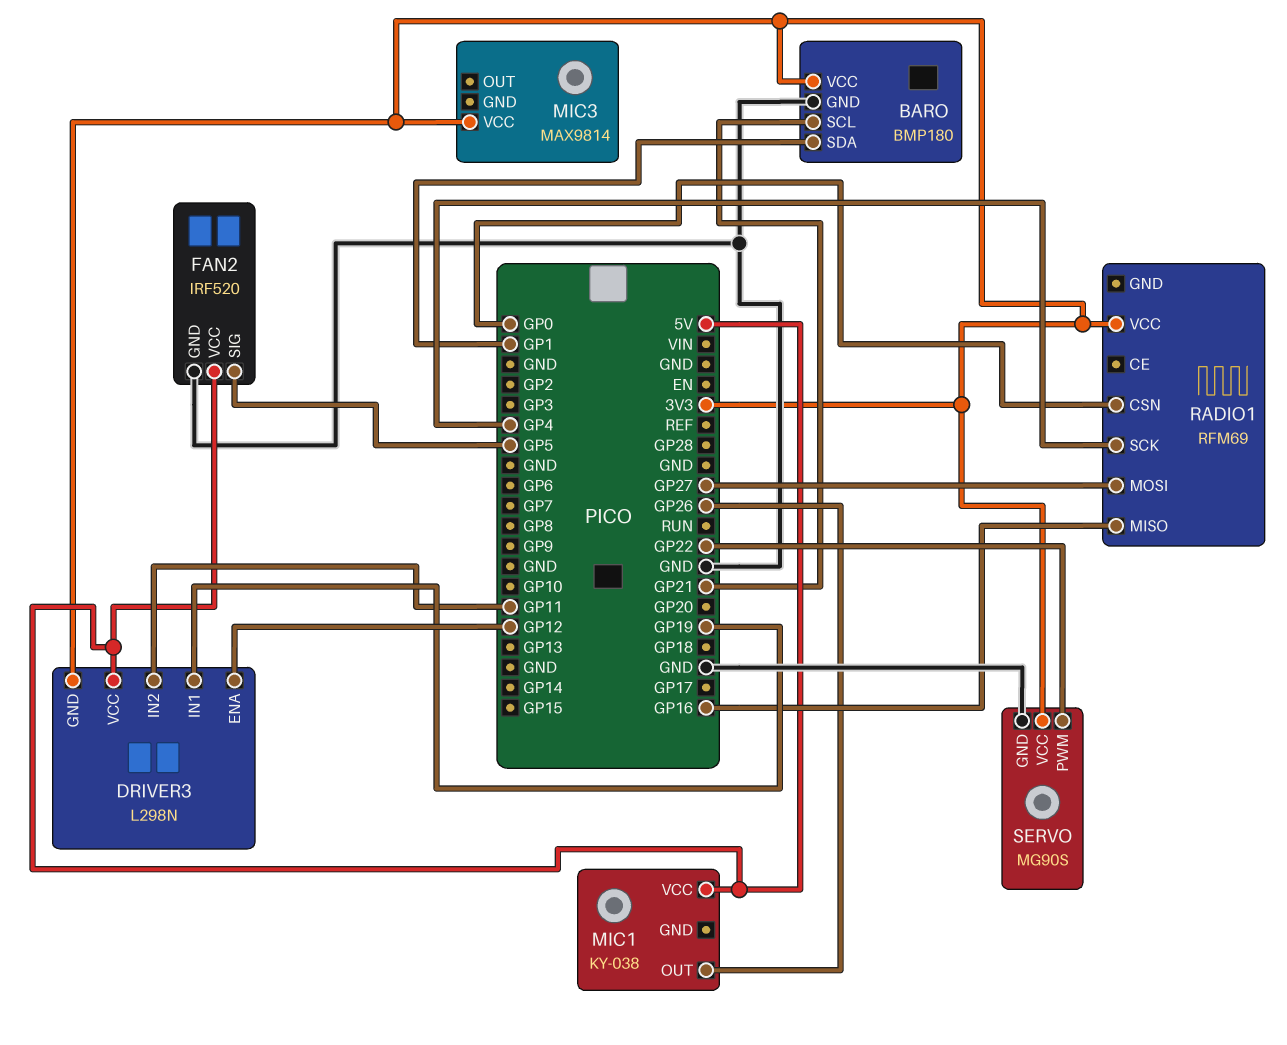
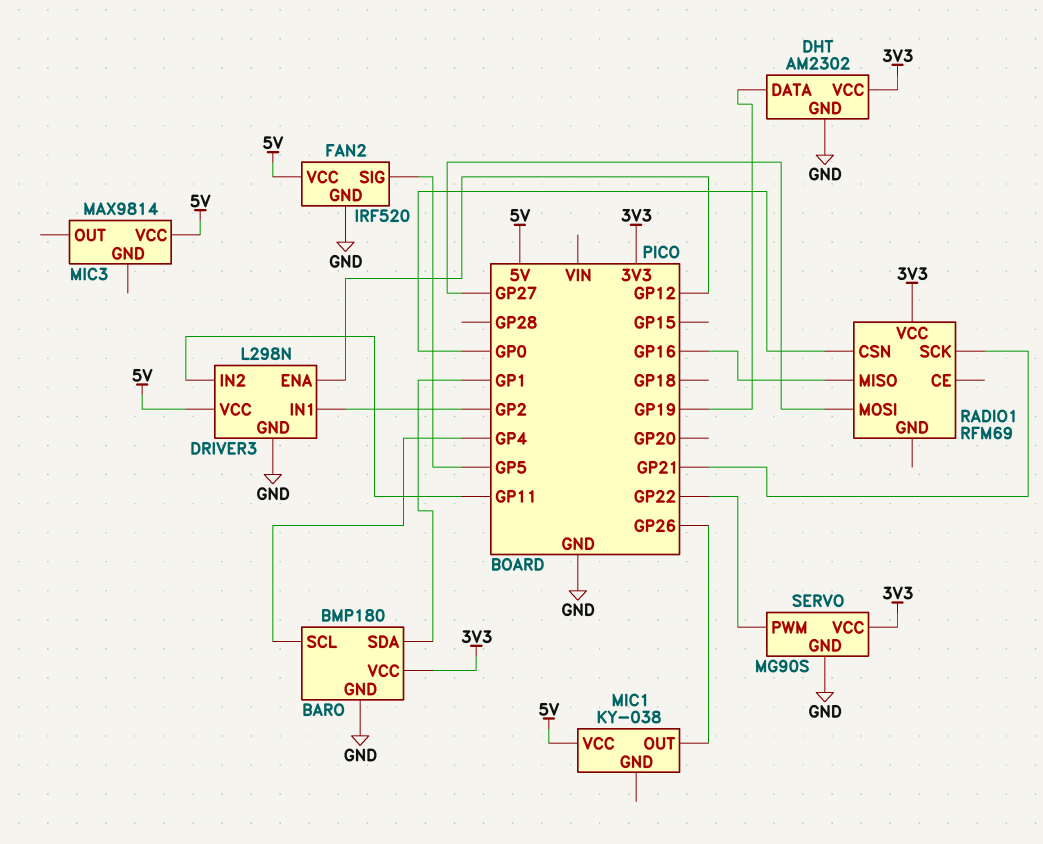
BARO pin SCL: GP21 -> GP4
DHT: none -> AM2302
DHT pin DATA: none -> GP19
DHT pin GND: none -> GND
DHT pin VCC: none -> 3V3
DRIVER3 pin GND: 3V3 -> GND
DRIVER3 pin IN1: GP19 -> GP2
MIC3 pin VCC: 3V3 -> 5V
RADIO1 pin SCK: GP4 -> GP21

